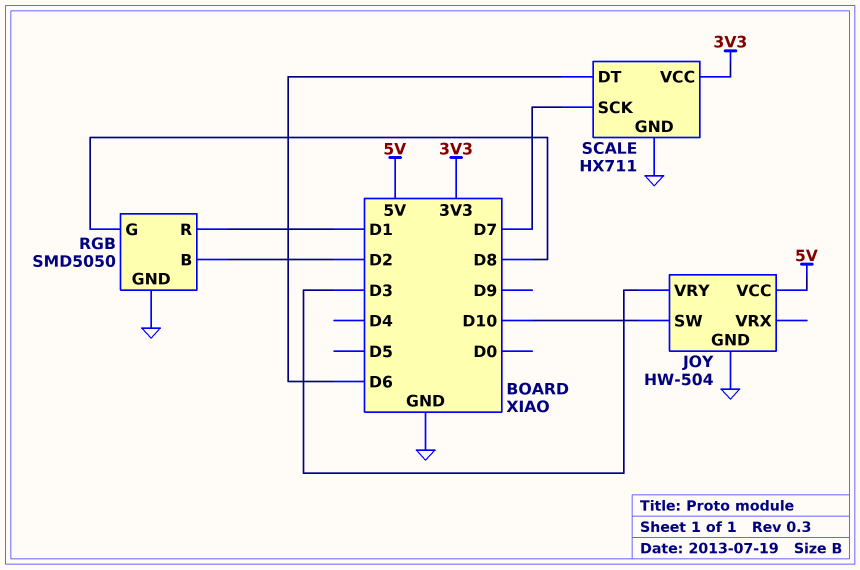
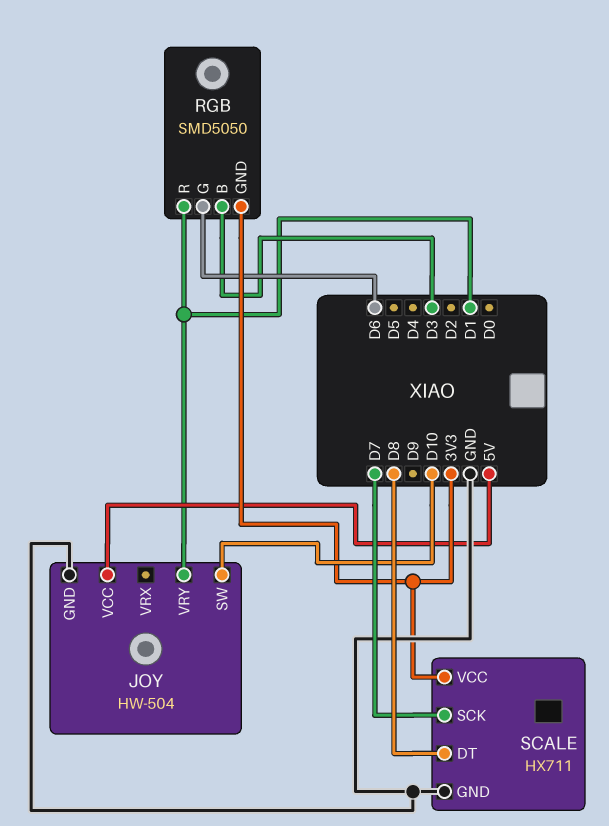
JOY pin VRY: D3 -> D1
RGB pin B: D2 -> D3
RGB pin G: D8 -> D6
RGB pin GND: GND -> 3V3
SCALE pin DT: D6 -> D8

